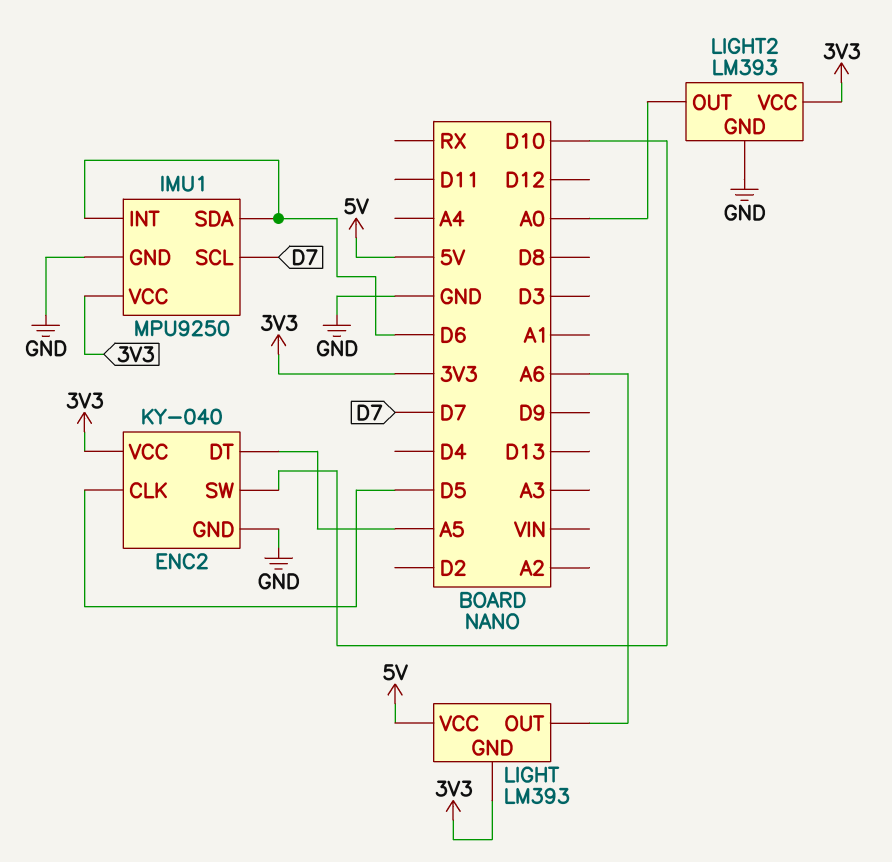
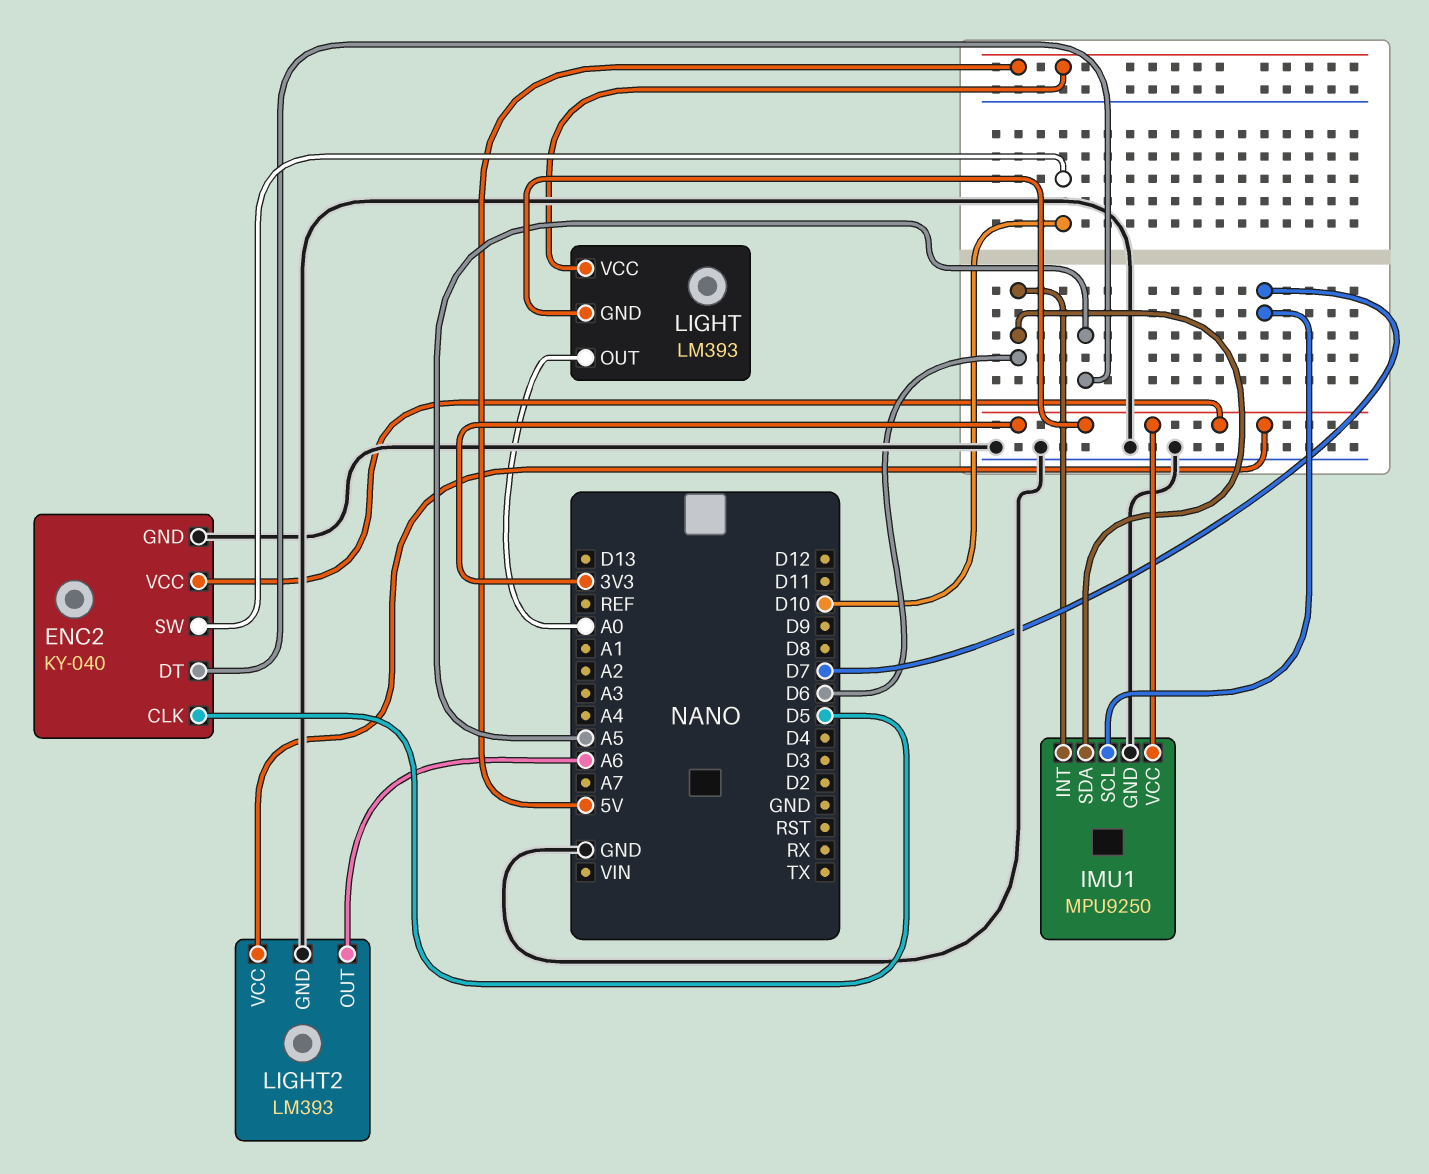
LIGHT pin OUT: A6 -> A0
LIGHT2 pin OUT: A0 -> A6

